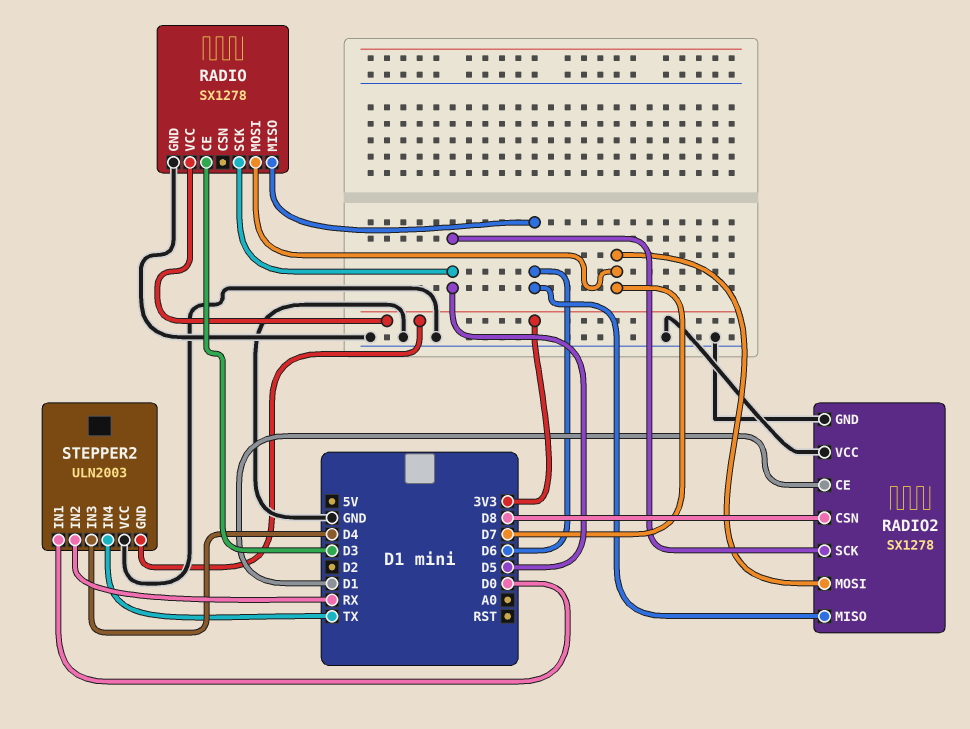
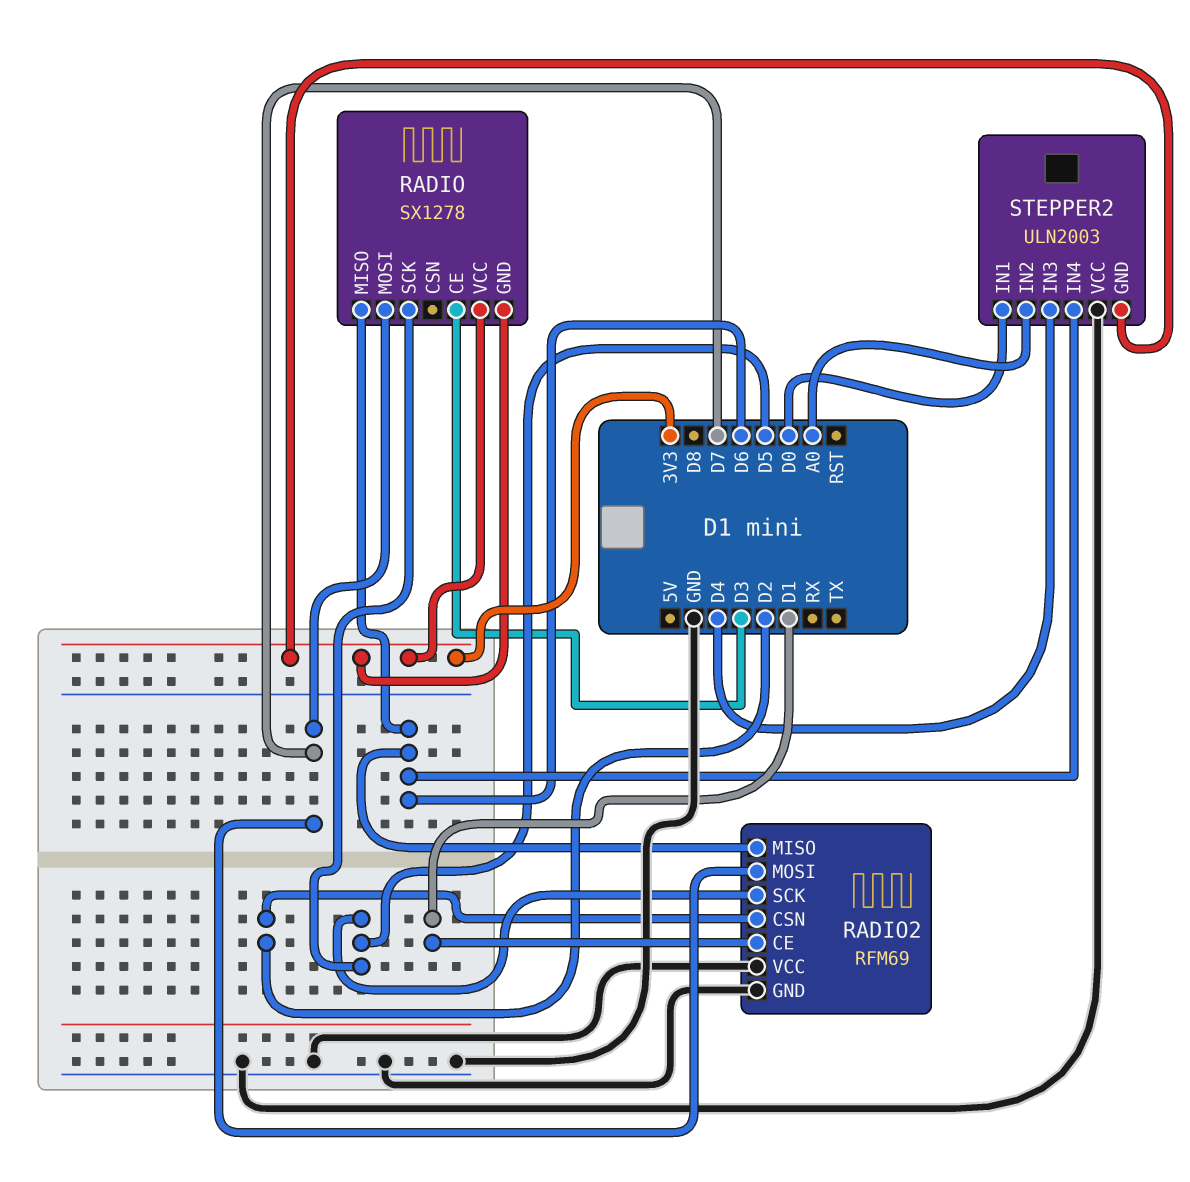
RADIO pin GND: GND -> 3V3
RADIO2: SX1278 -> RFM69
RADIO2 pin CSN: D8 -> D2
STEPPER2 pin IN2: RX -> A0
STEPPER2 pin IN4: TX -> D6

